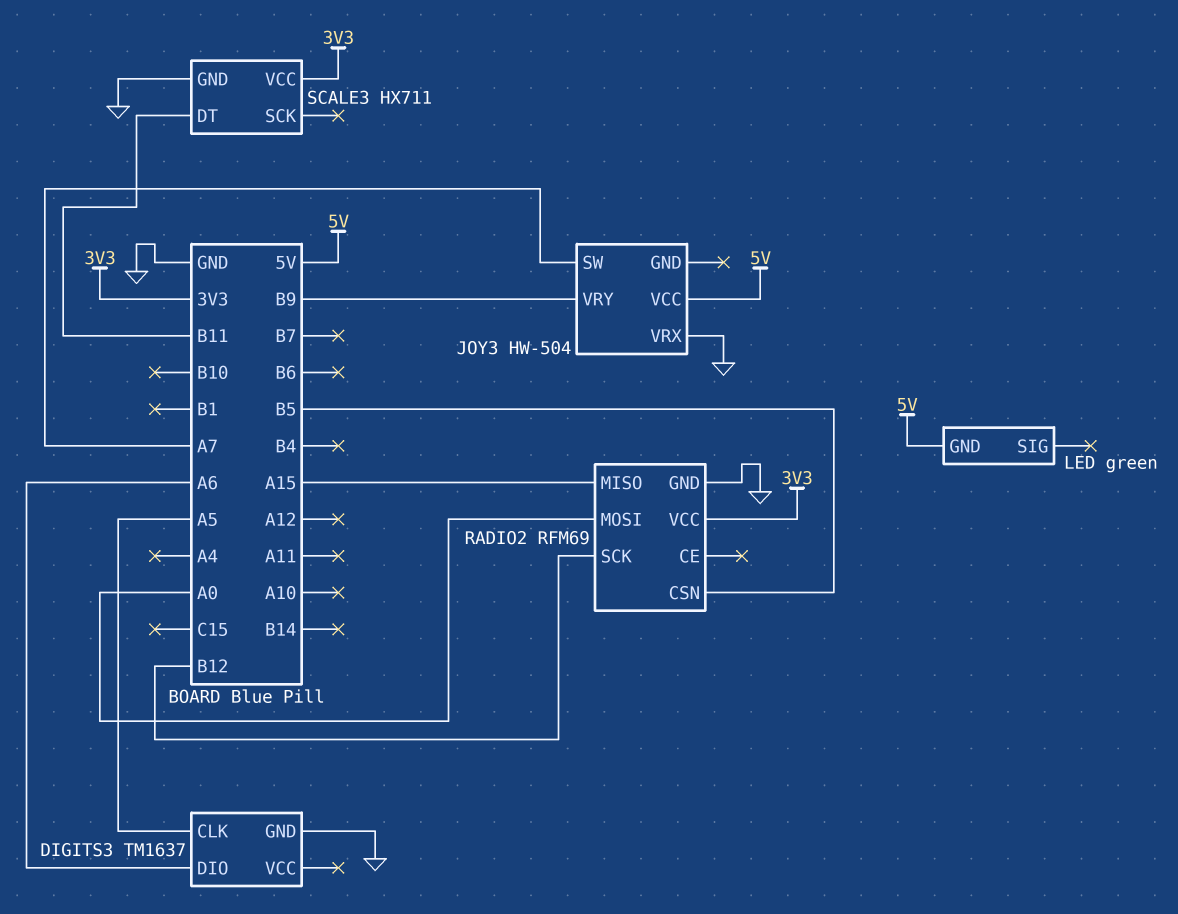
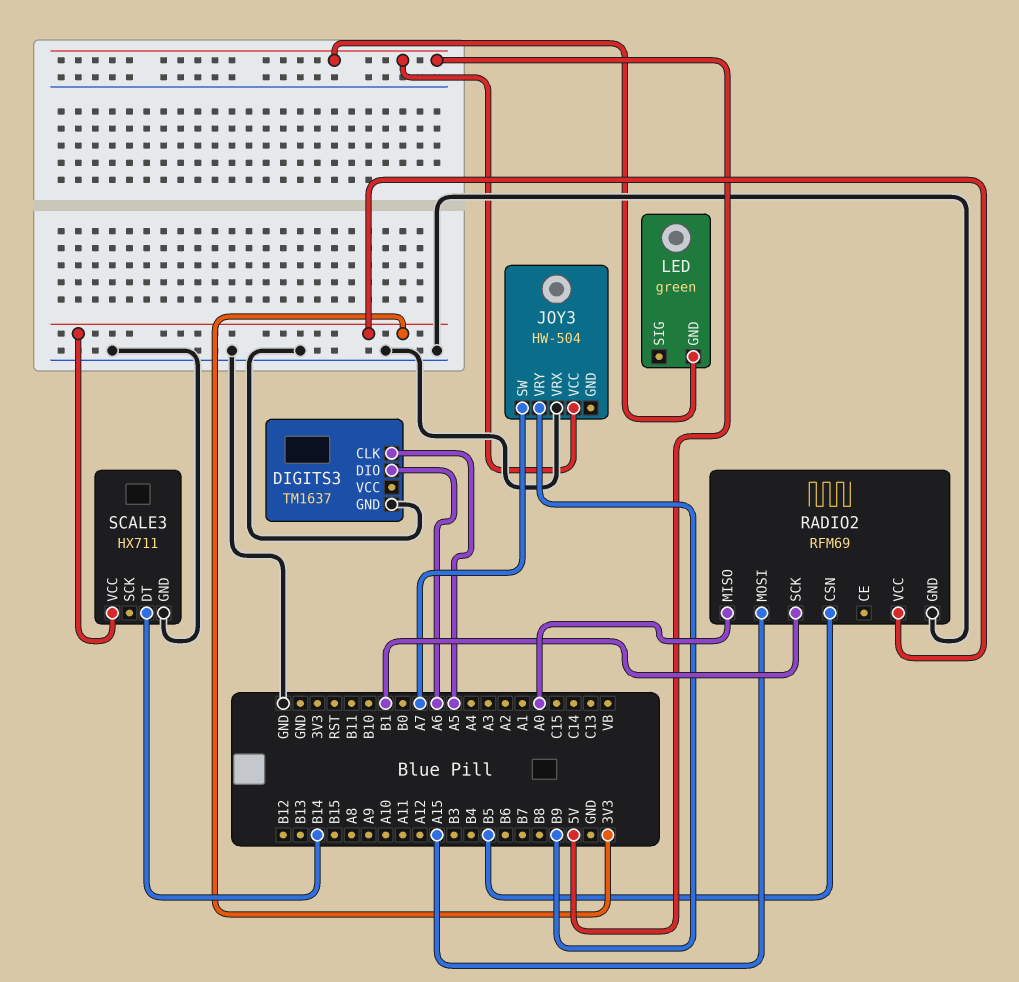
RADIO2 pin MISO: A15 -> A0
RADIO2 pin MOSI: A0 -> A15
RADIO2 pin SCK: B12 -> B1
SCALE3 pin DT: B11 -> B14

